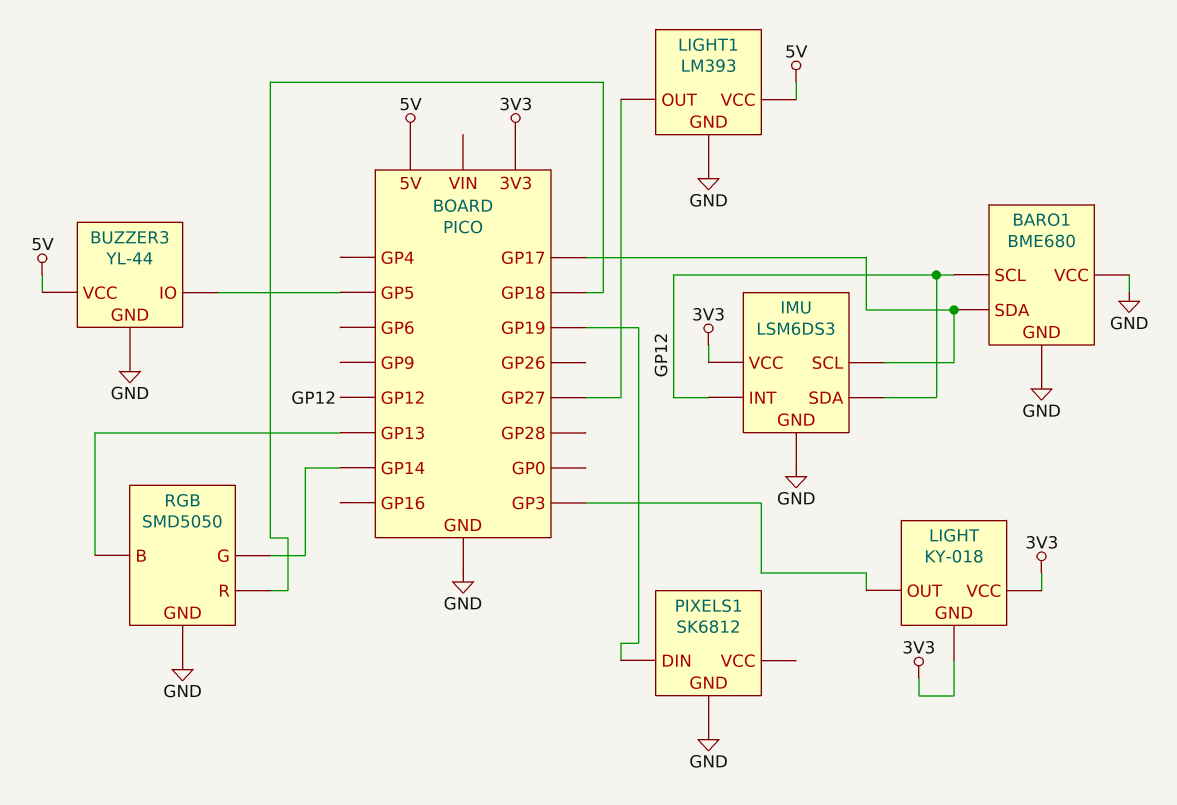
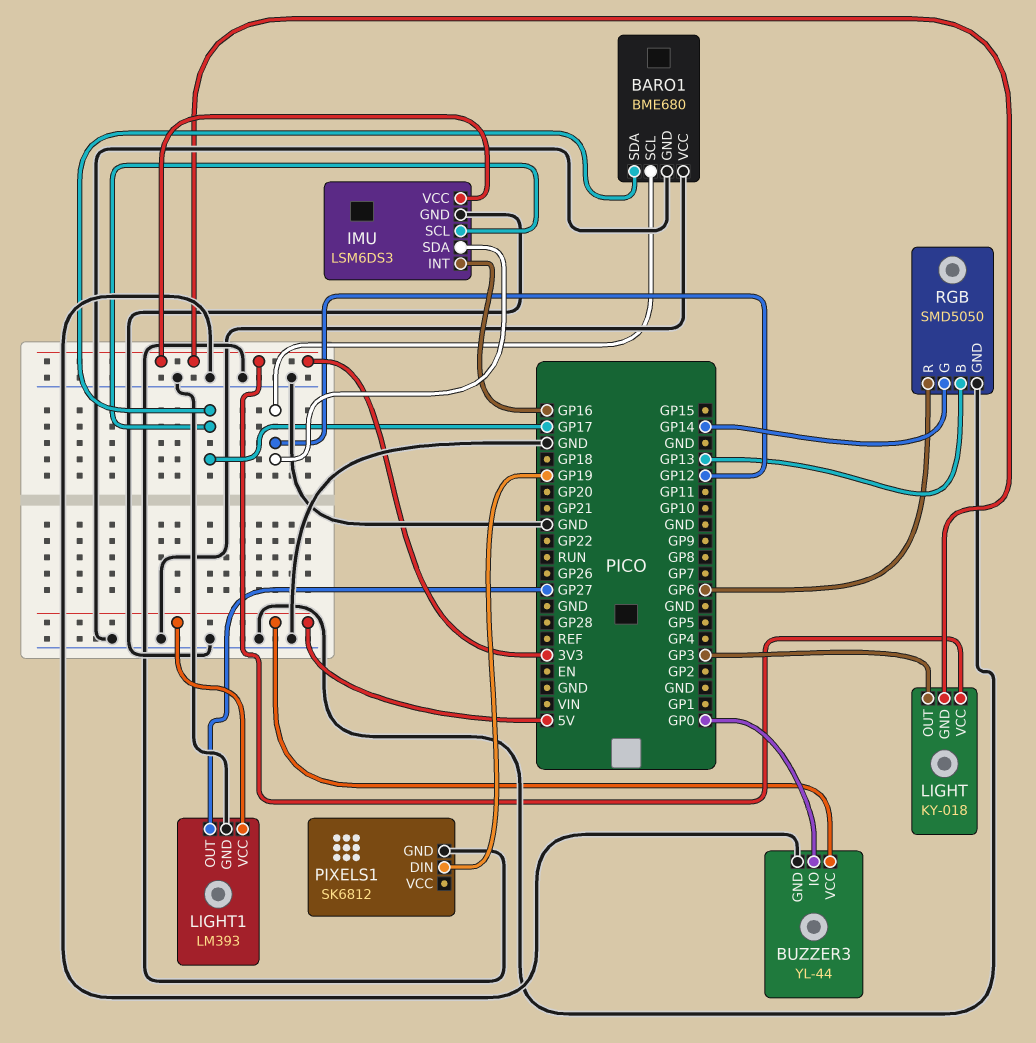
BUZZER3 pin IO: GP5 -> GP0
IMU pin INT: GP12 -> GP16
RGB pin R: GP18 -> GP6

